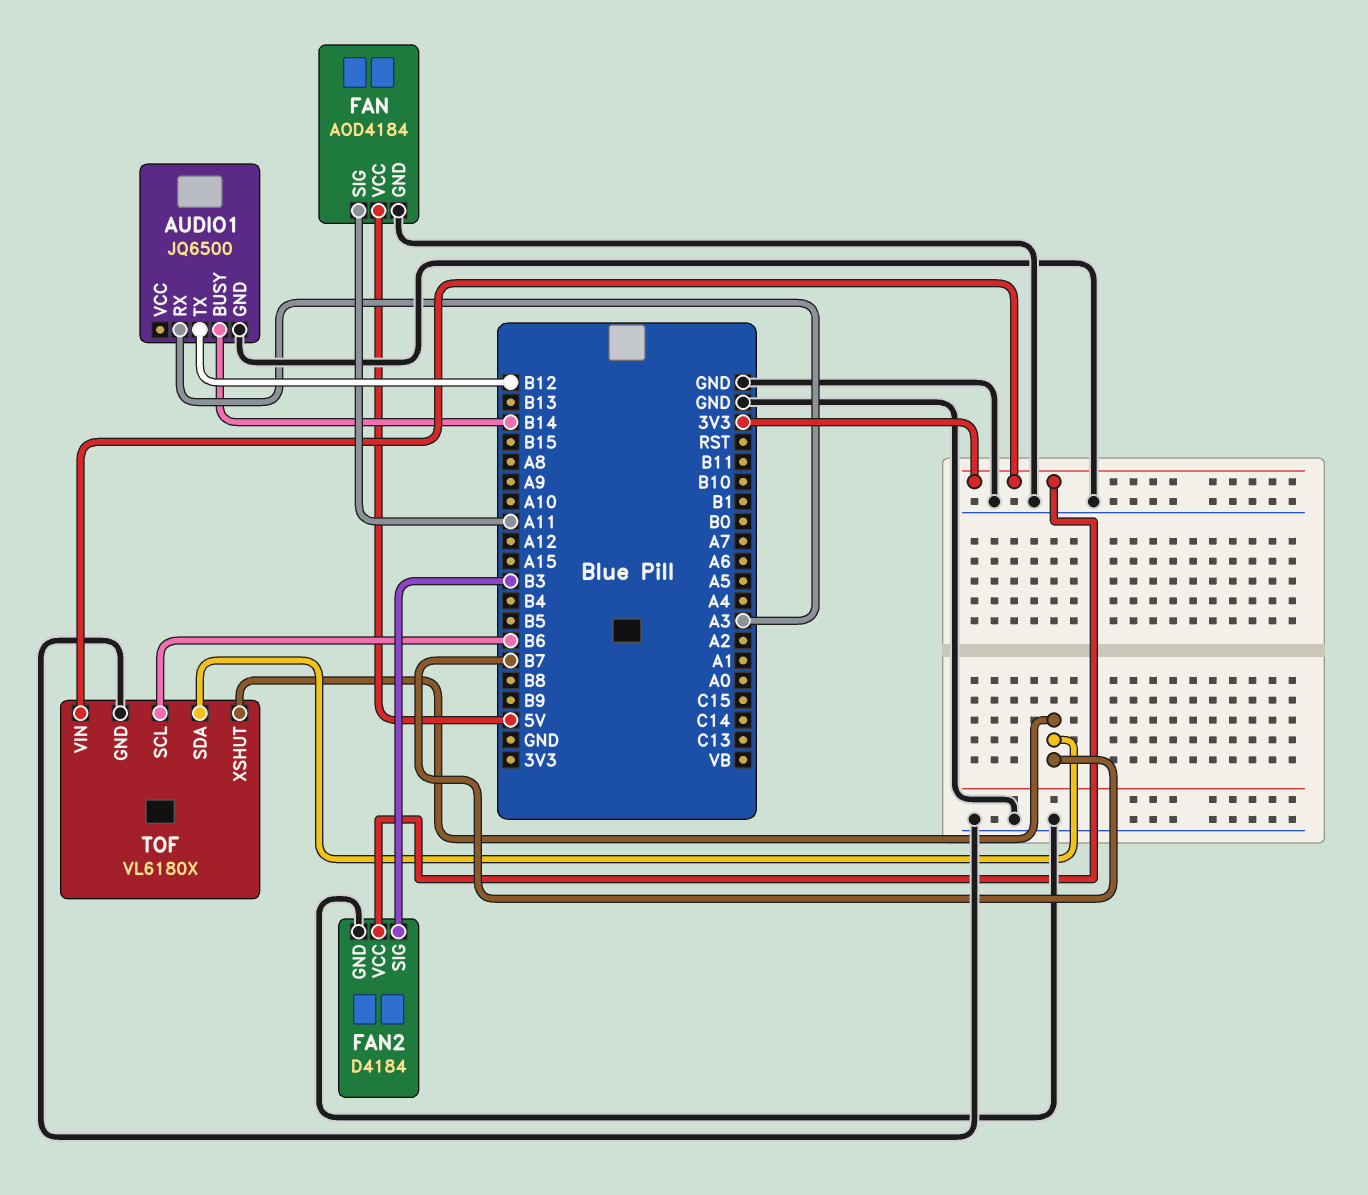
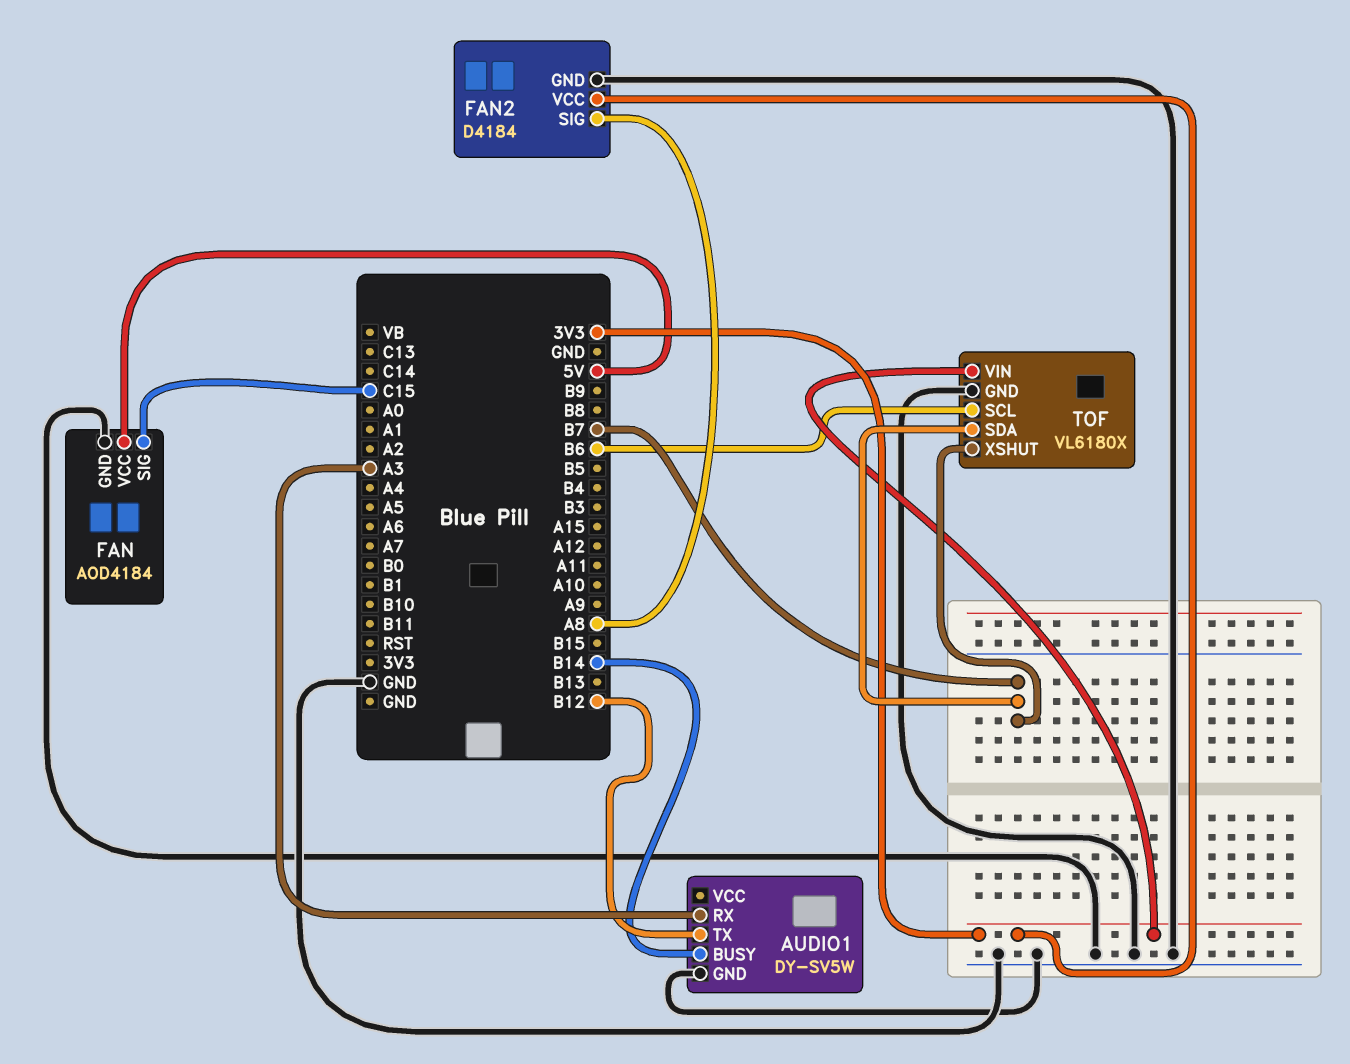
AUDIO1: JQ6500 -> DY-SV5W
FAN pin SIG: A11 -> C15
FAN2 pin SIG: B3 -> A8

